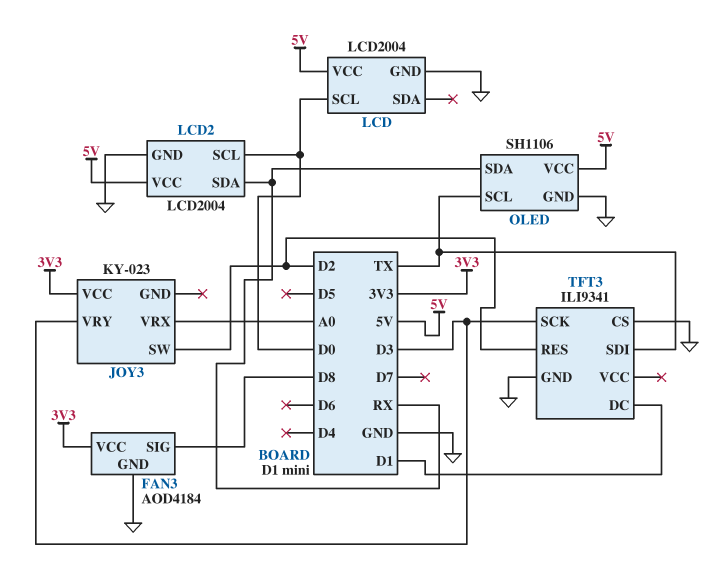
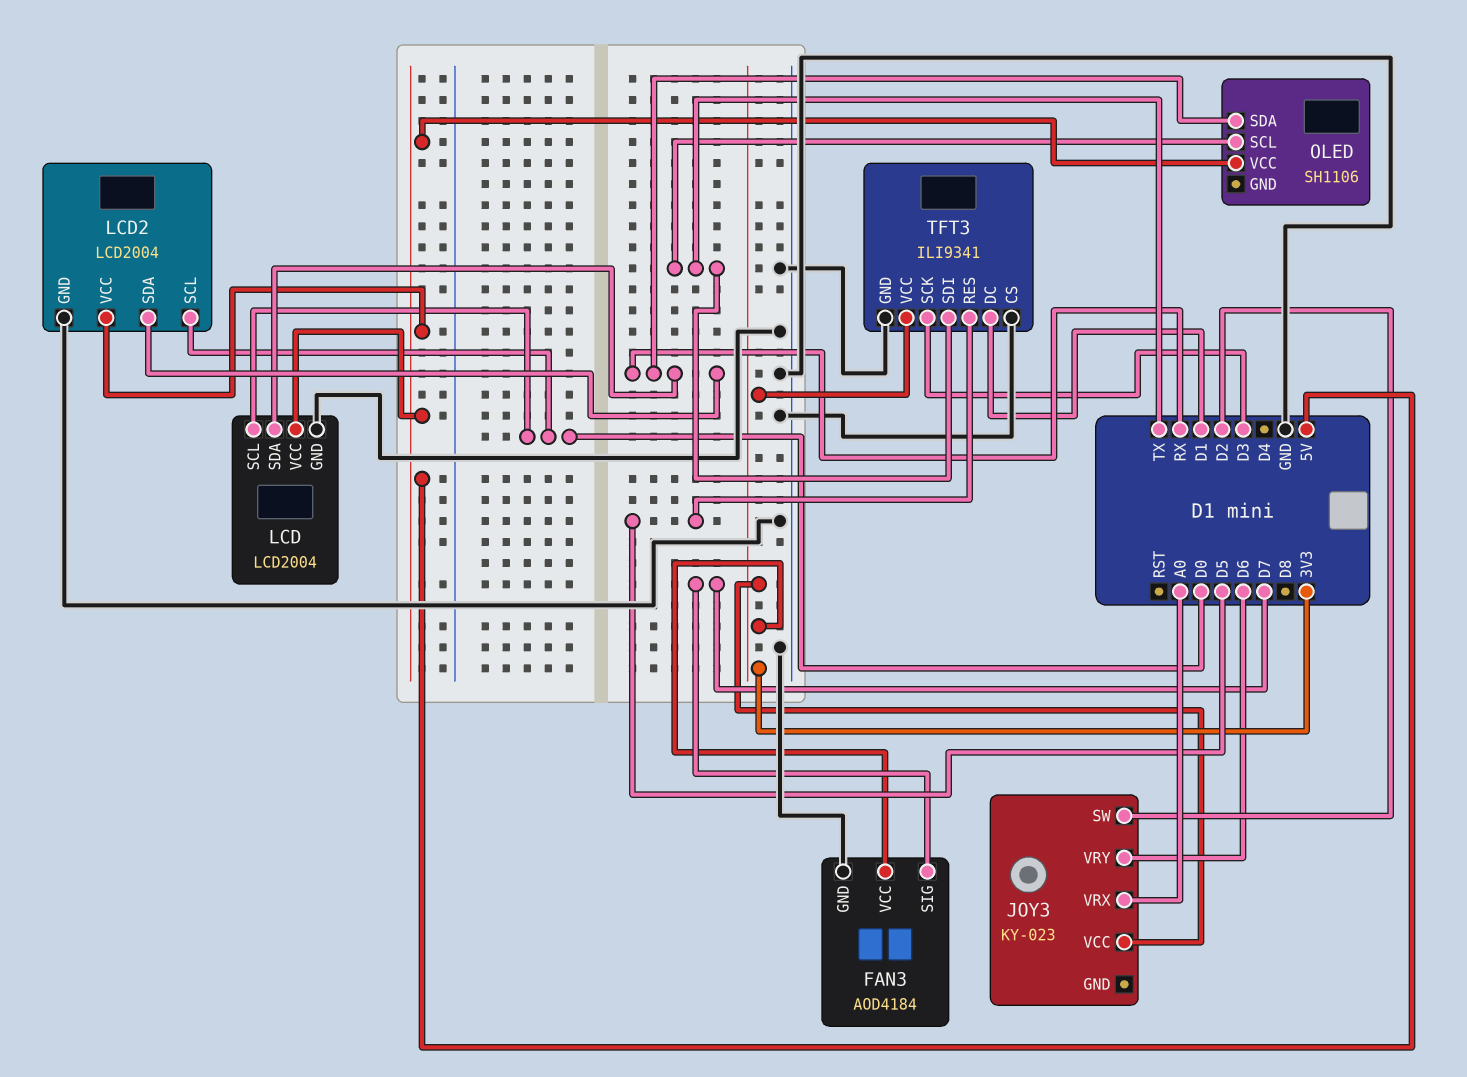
FAN3 pin SIG: D8 -> D7
JOY3 pin VRY: D3 -> D6
LCD pin SDA: none -> RX
OLED pin GND: GND -> none
TFT3 pin RES: D2 -> D5
TFT3 pin VCC: none -> 3V3

